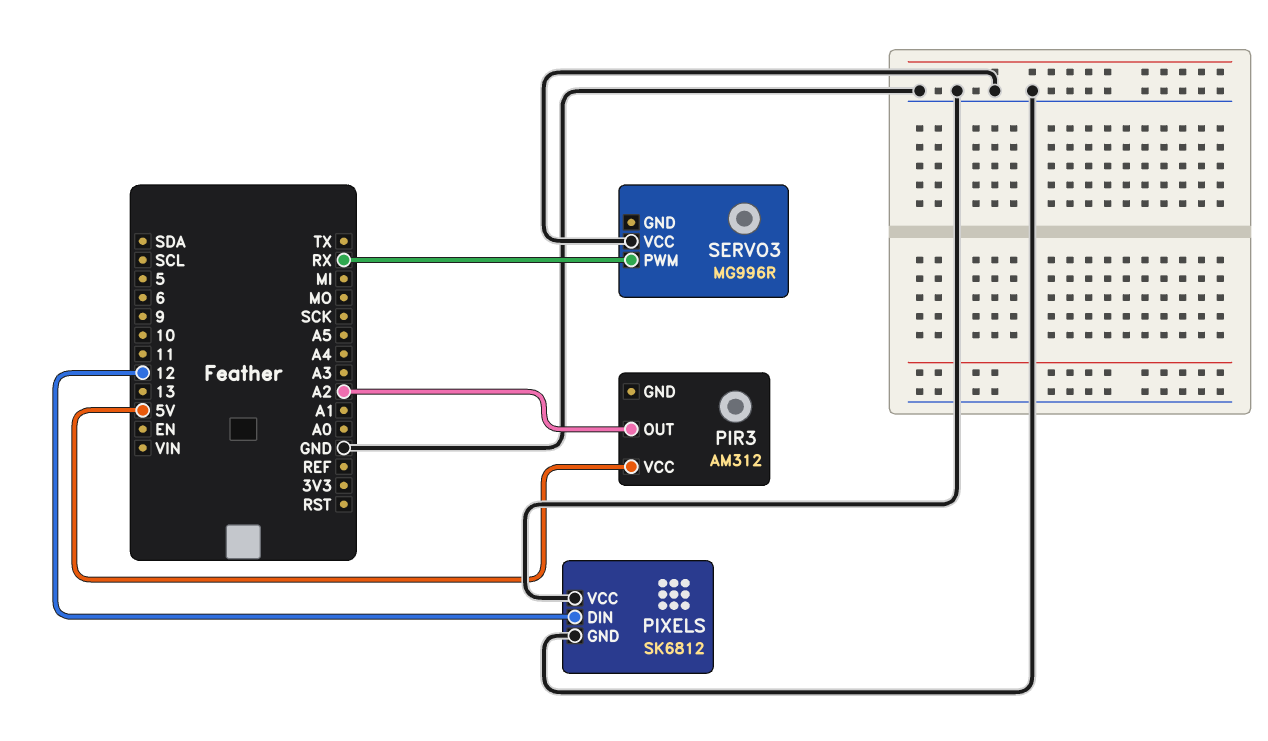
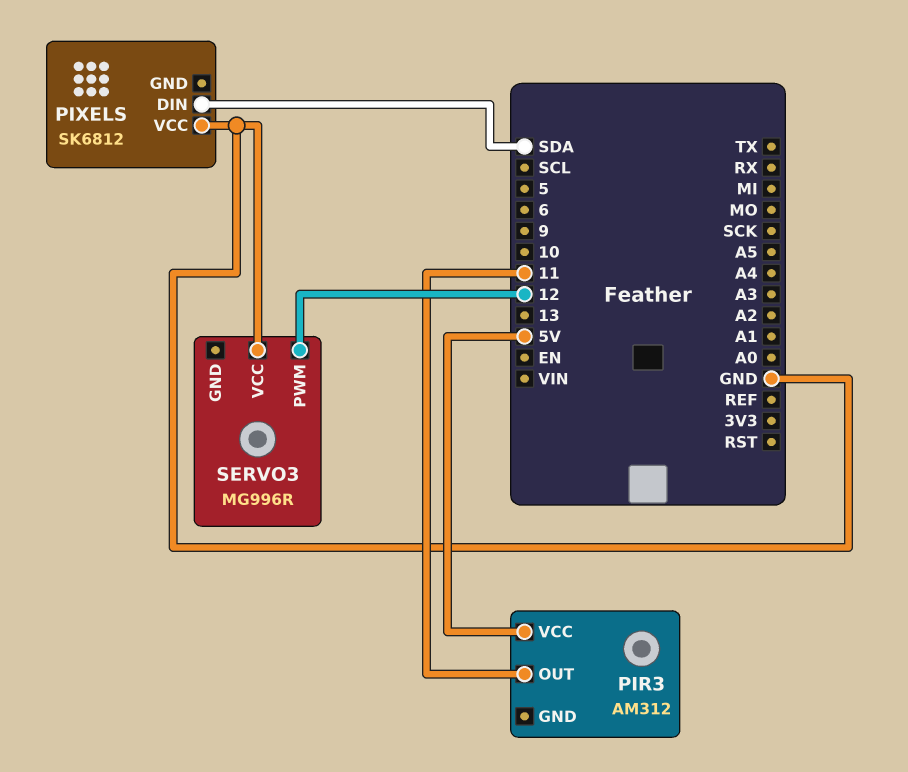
PIR3 pin OUT: A2 -> 11
PIXELS pin DIN: 12 -> SDA
PIXELS pin GND: GND -> none
SERVO3 pin PWM: RX -> 12

